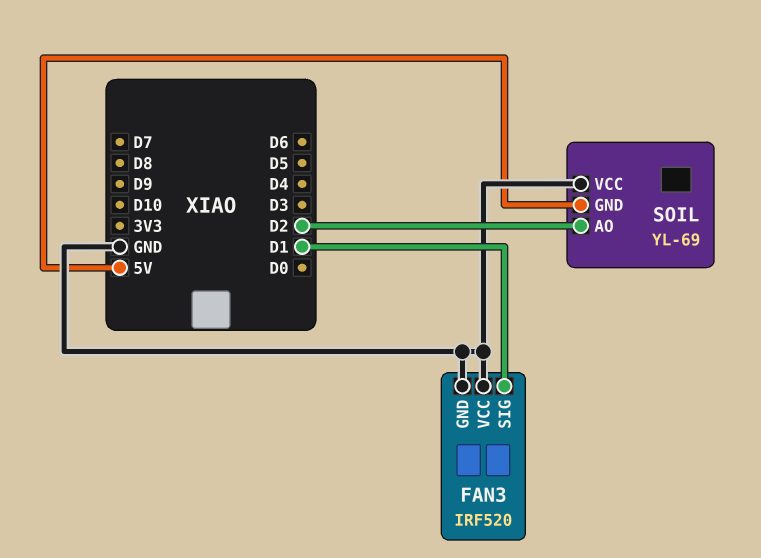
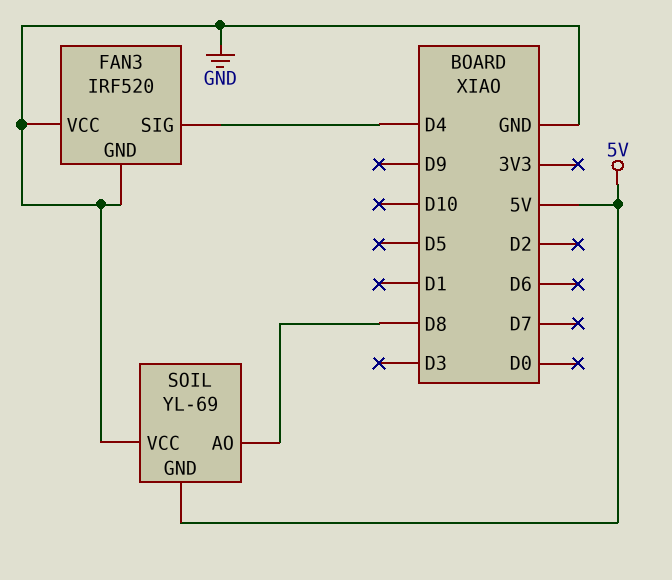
FAN3 pin SIG: D1 -> D4
SOIL pin AO: D2 -> D8

